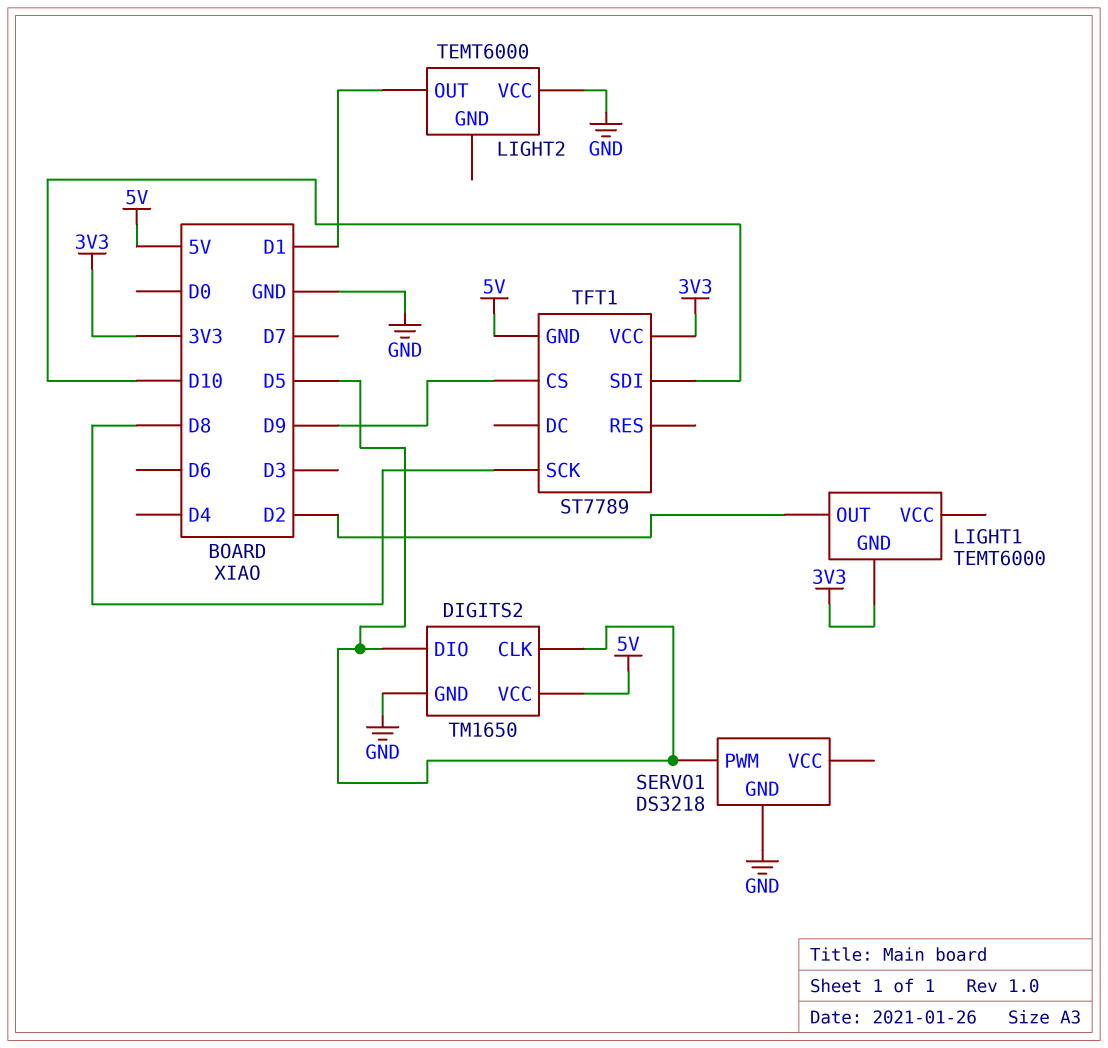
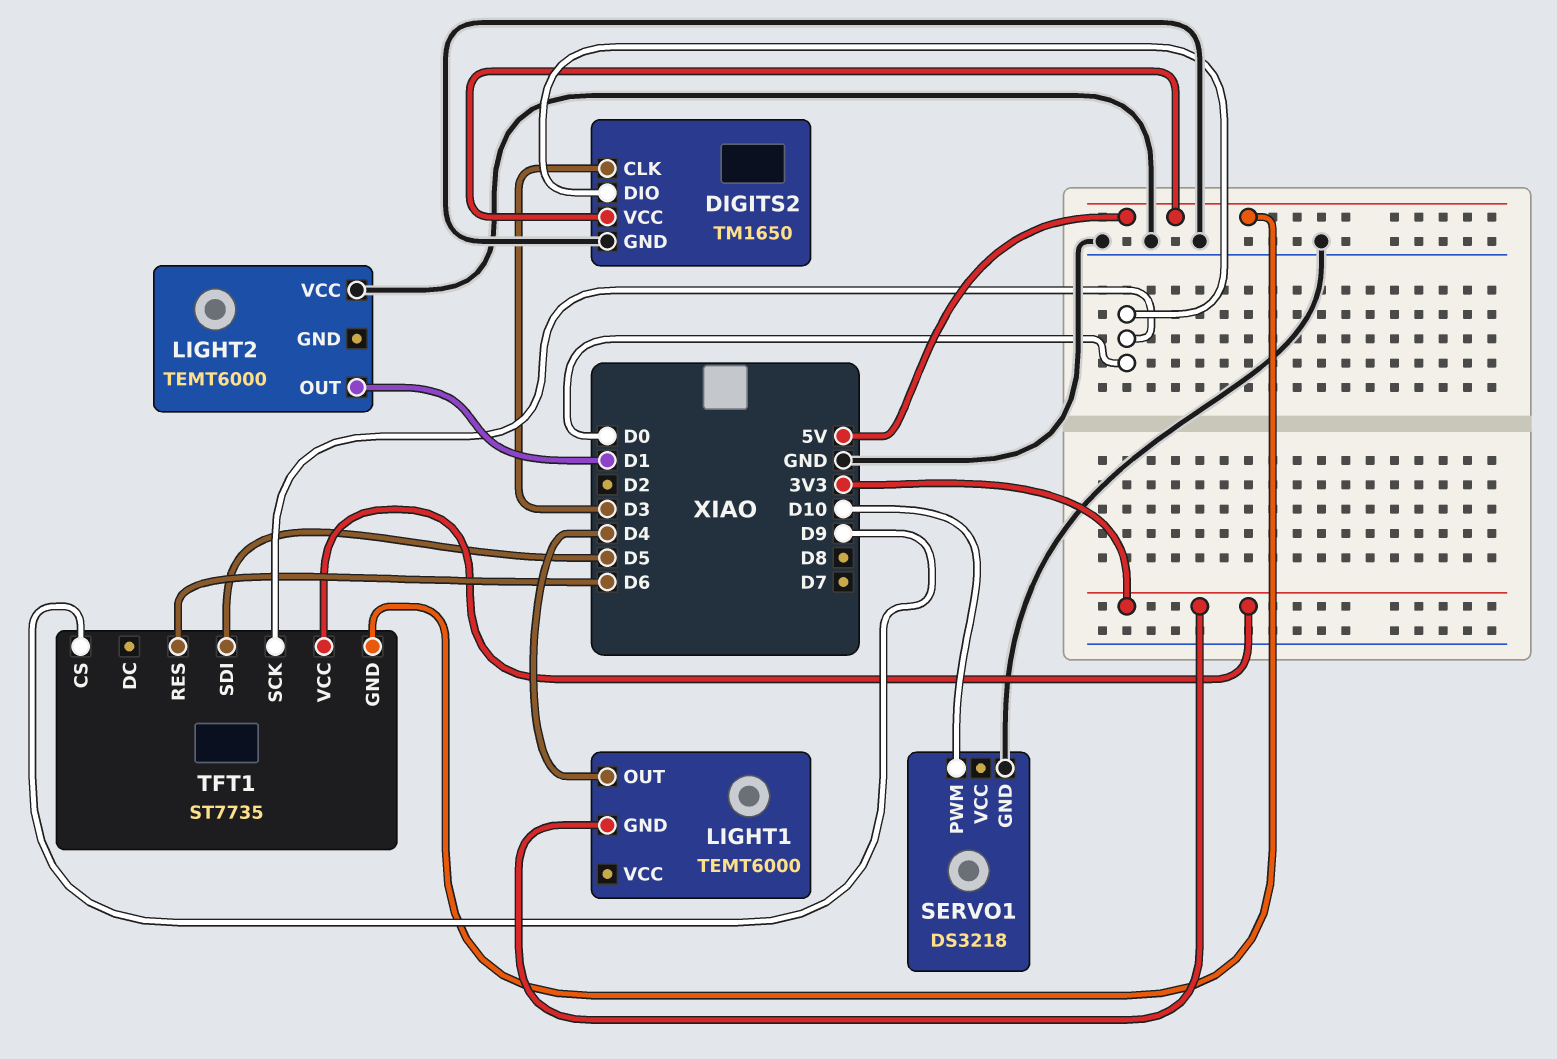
DIGITS2 pin CLK: D5 -> D3
DIGITS2 pin DIO: D5 -> D0
LIGHT1 pin OUT: D2 -> D4
SERVO1 pin PWM: D5 -> D10
TFT1: ST7789 -> ST7735
TFT1 pin RES: none -> D6
TFT1 pin SCK: D8 -> D0
TFT1 pin SDI: D10 -> D5

